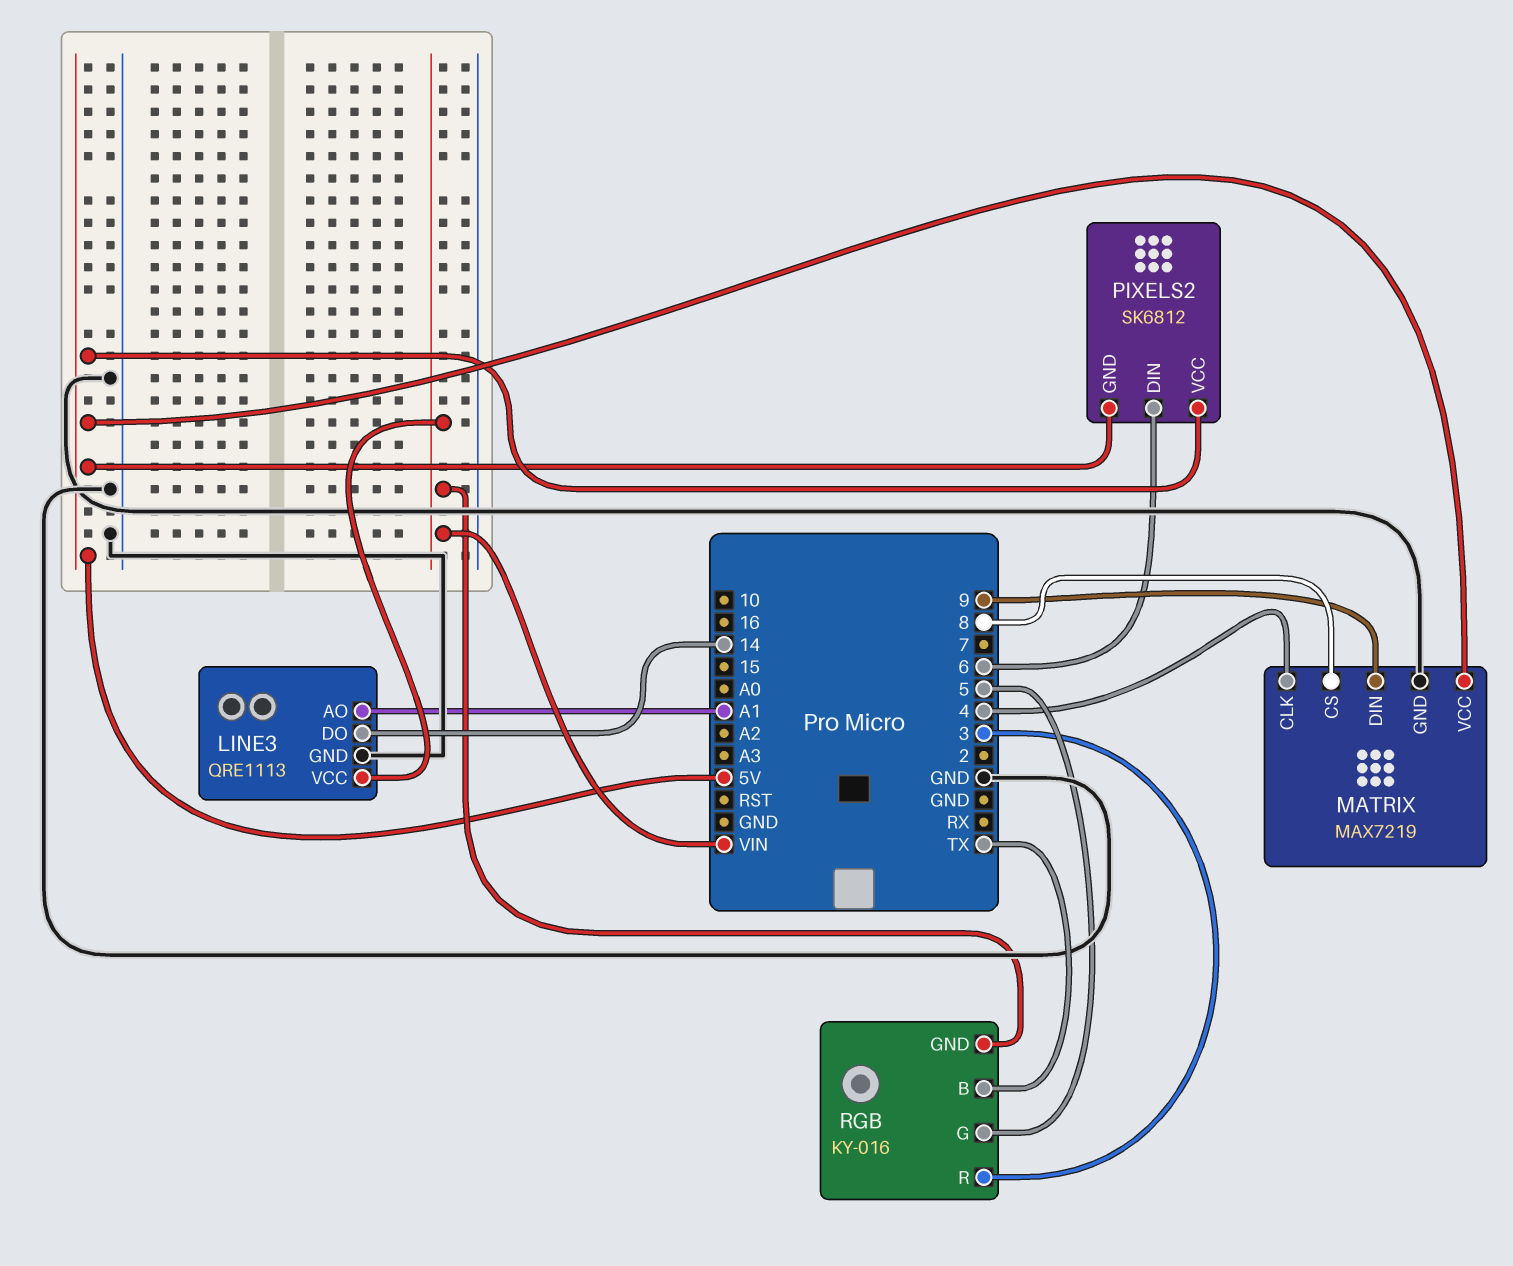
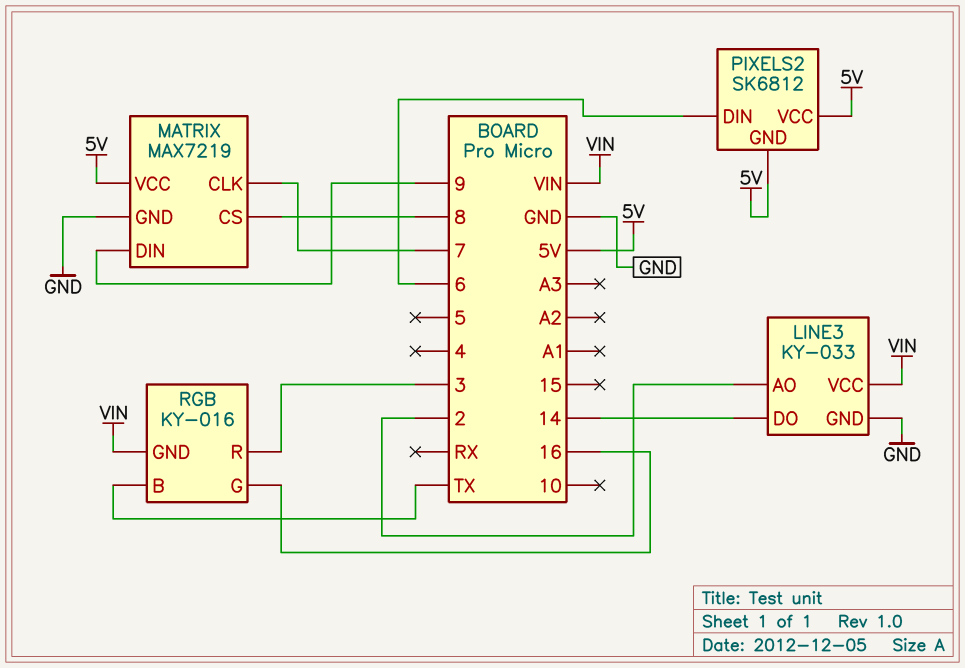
LINE3: QRE1113 -> KY-033
LINE3 pin AO: A1 -> 2
MATRIX pin CLK: 4 -> 7
RGB pin G: 5 -> 16

